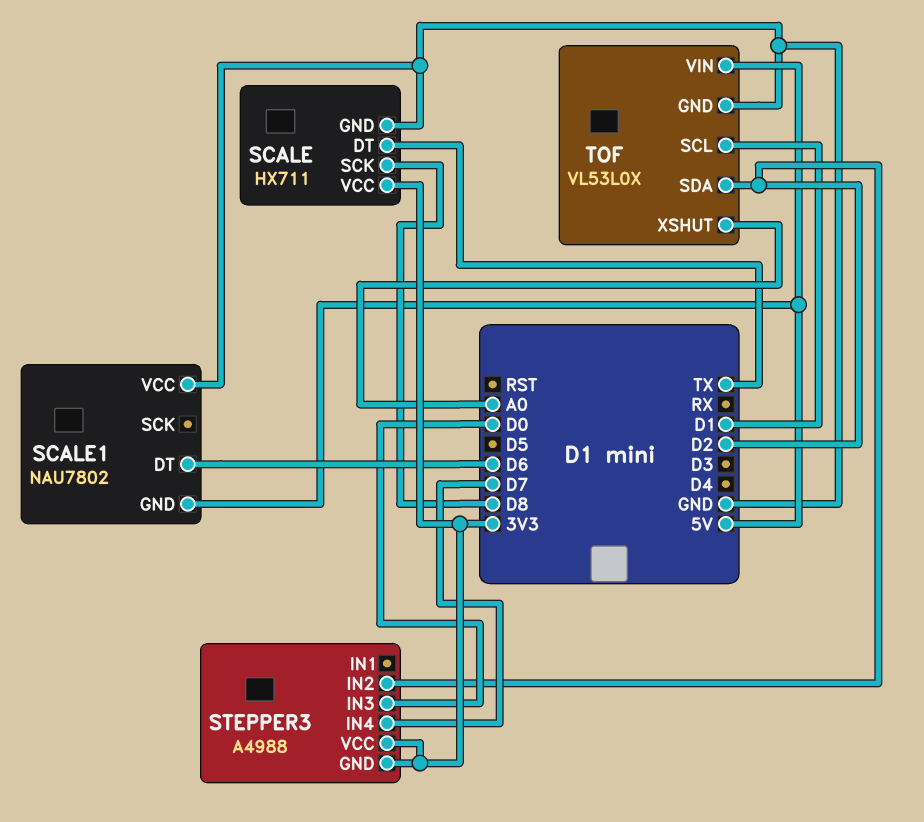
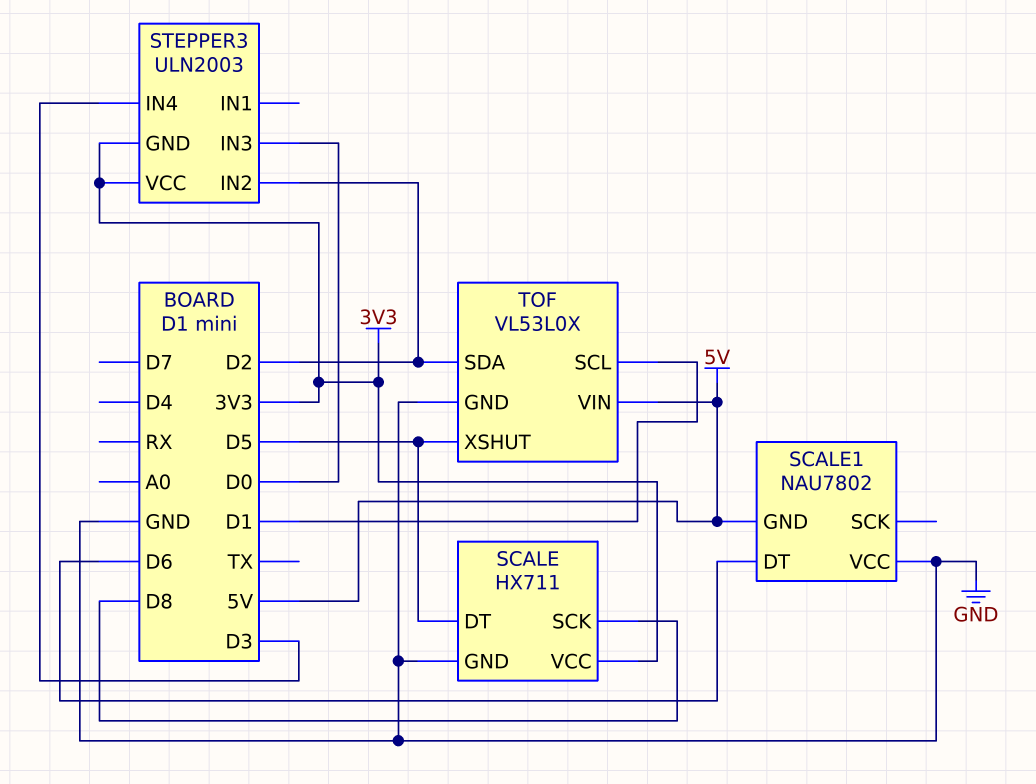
SCALE pin DT: TX -> D5
STEPPER3: A4988 -> ULN2003
STEPPER3 pin IN4: D7 -> D3
TOF pin XSHUT: A0 -> D5

